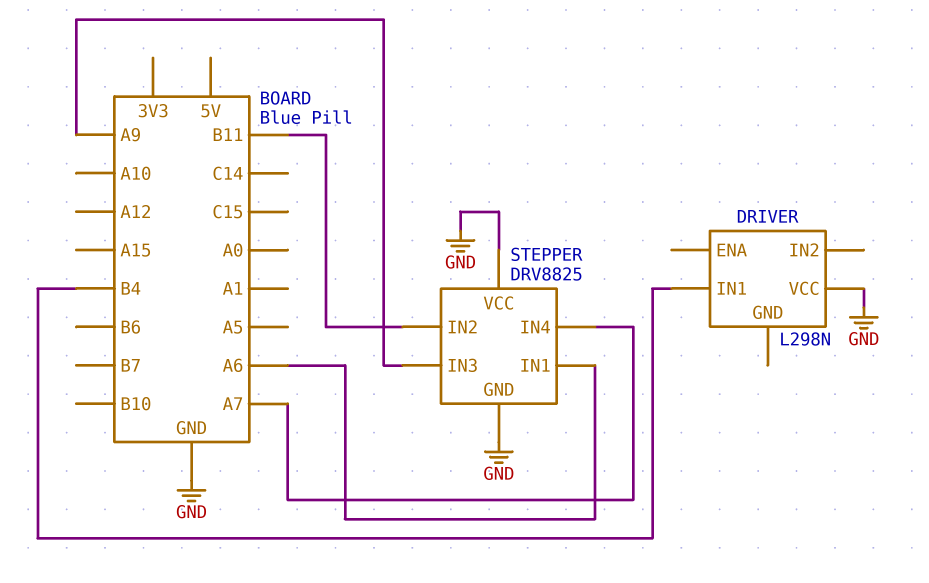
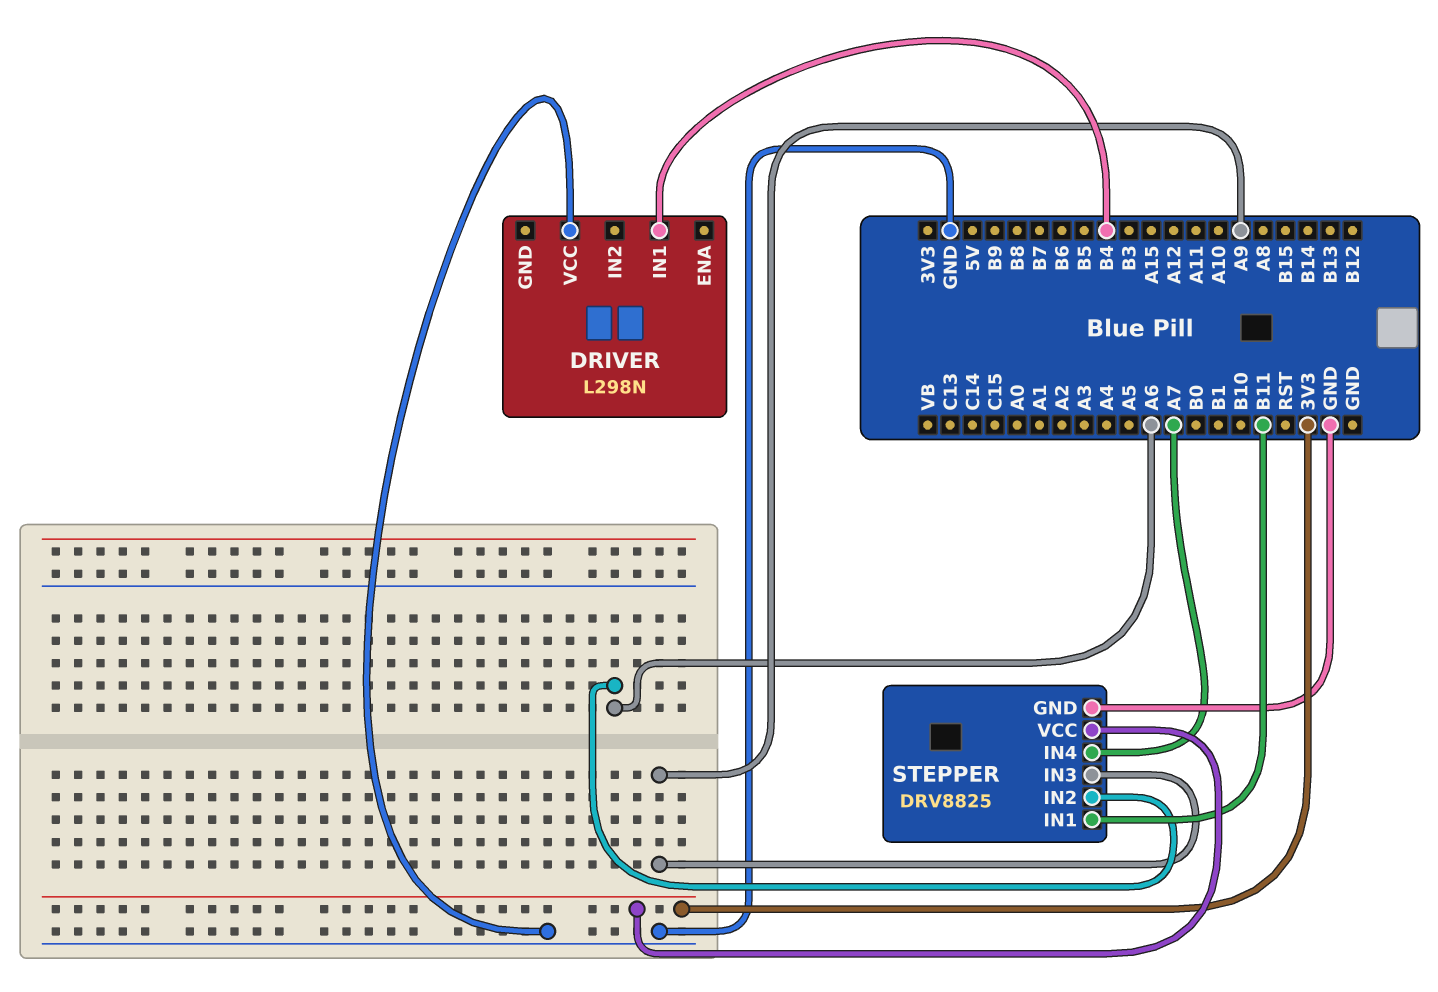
STEPPER pin IN1: A6 -> B11
STEPPER pin IN2: B11 -> A6
STEPPER pin VCC: GND -> 3V3

